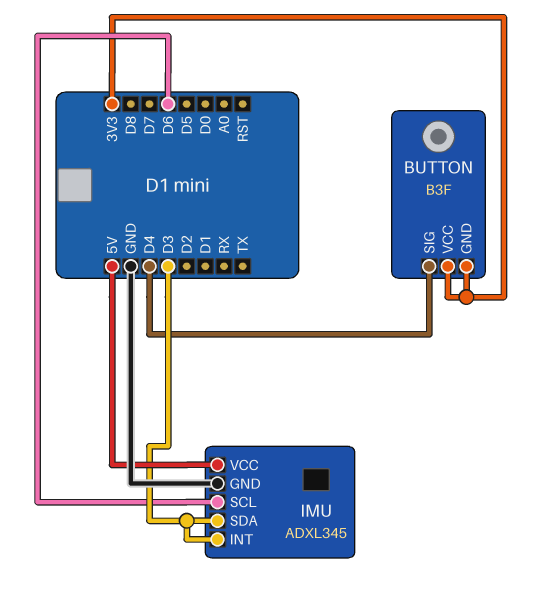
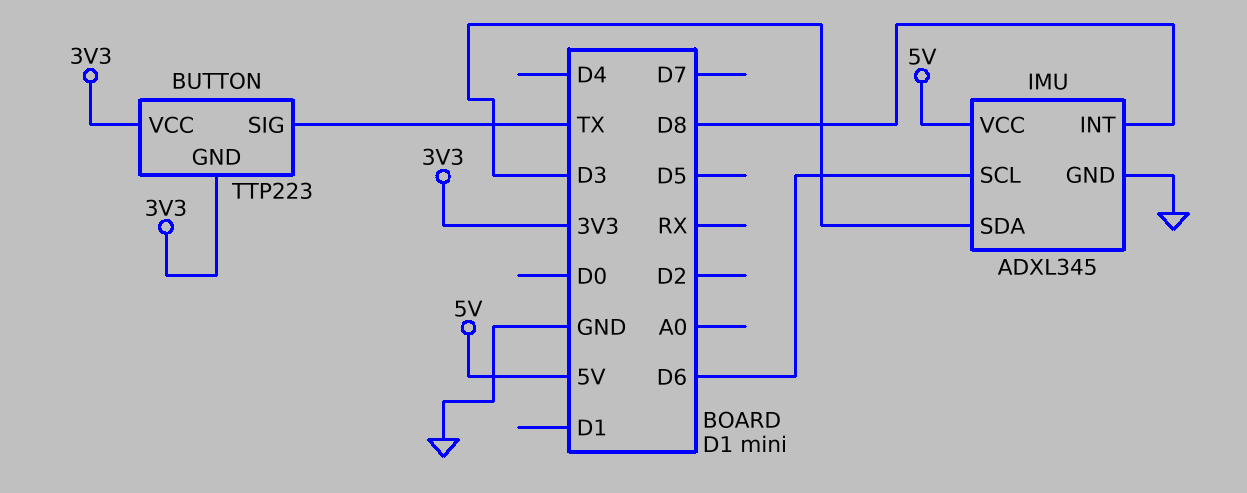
BUTTON: B3F -> TTP223
BUTTON pin SIG: D4 -> TX
IMU pin INT: D3 -> D8

